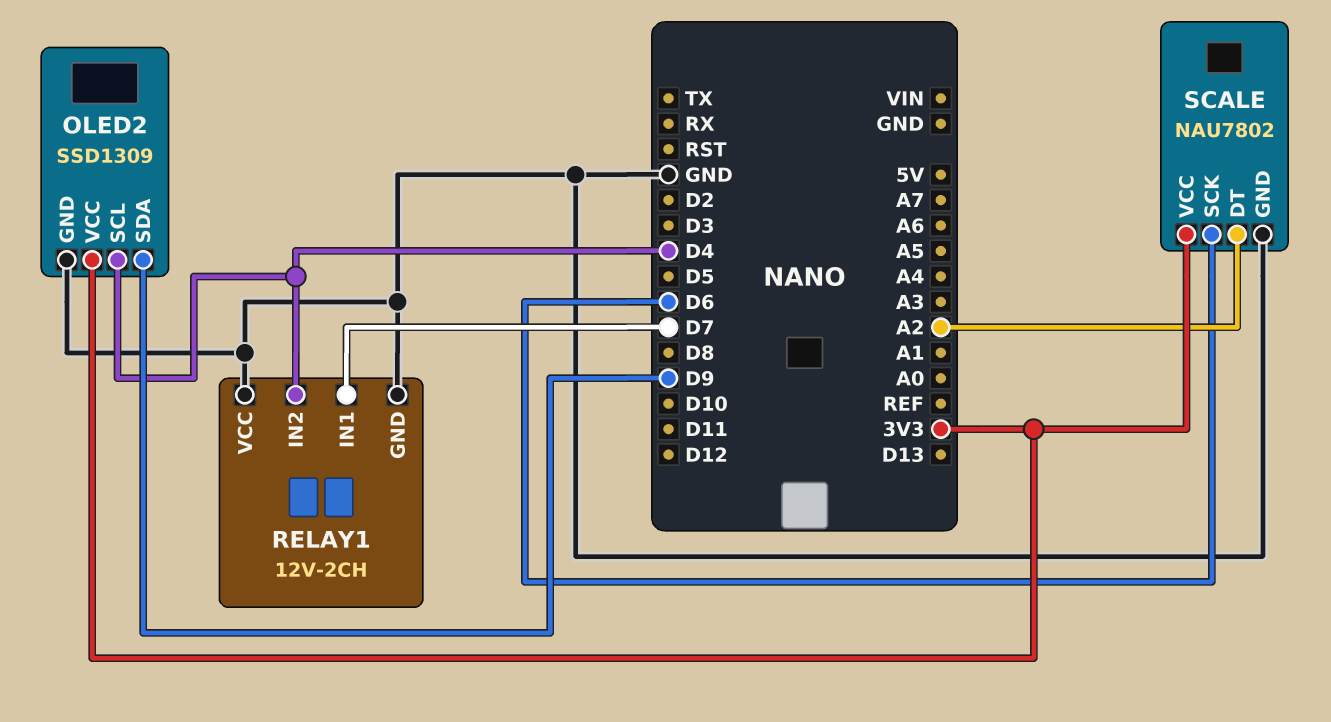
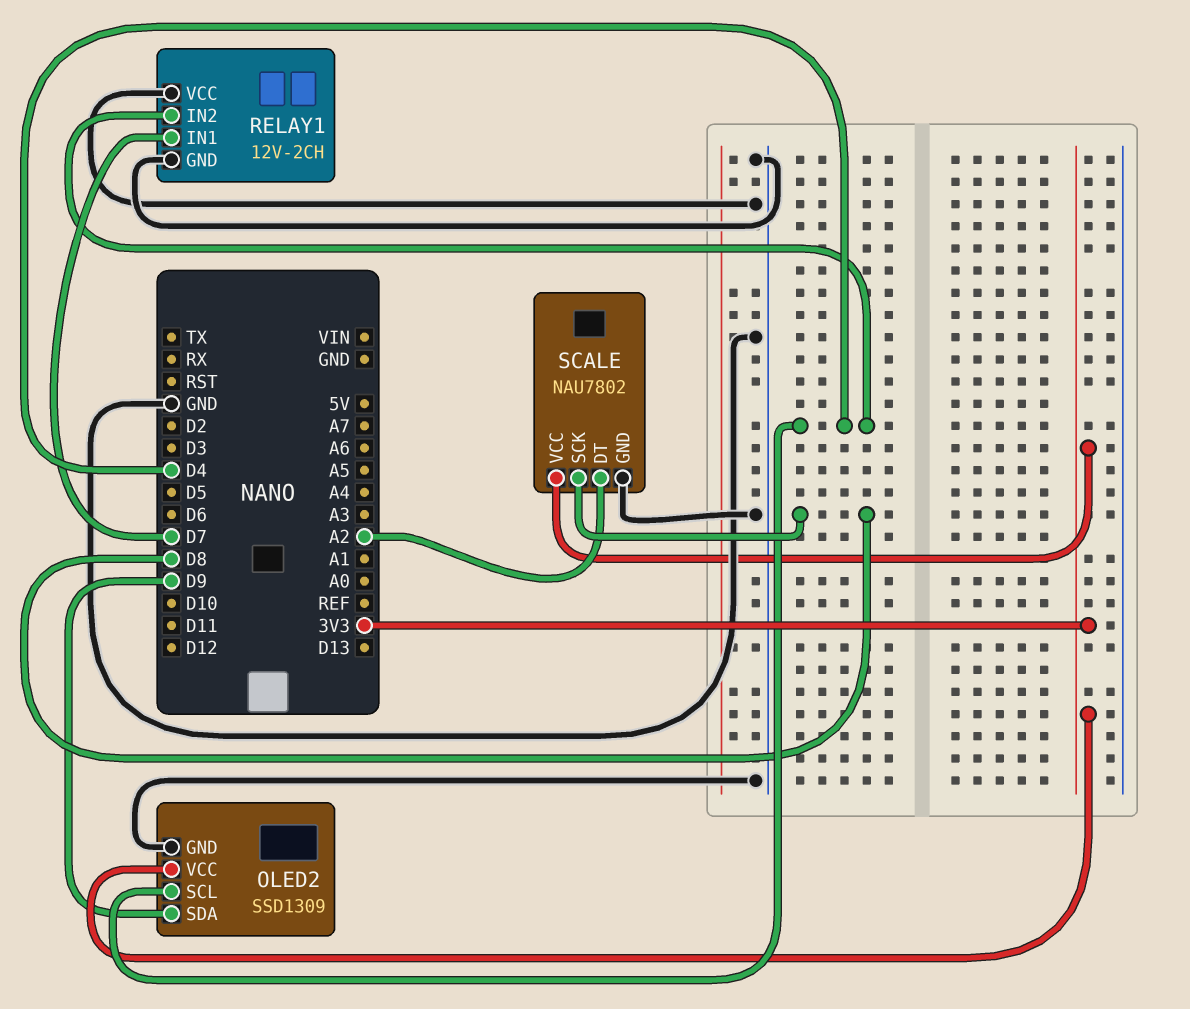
SCALE pin SCK: D6 -> D8

